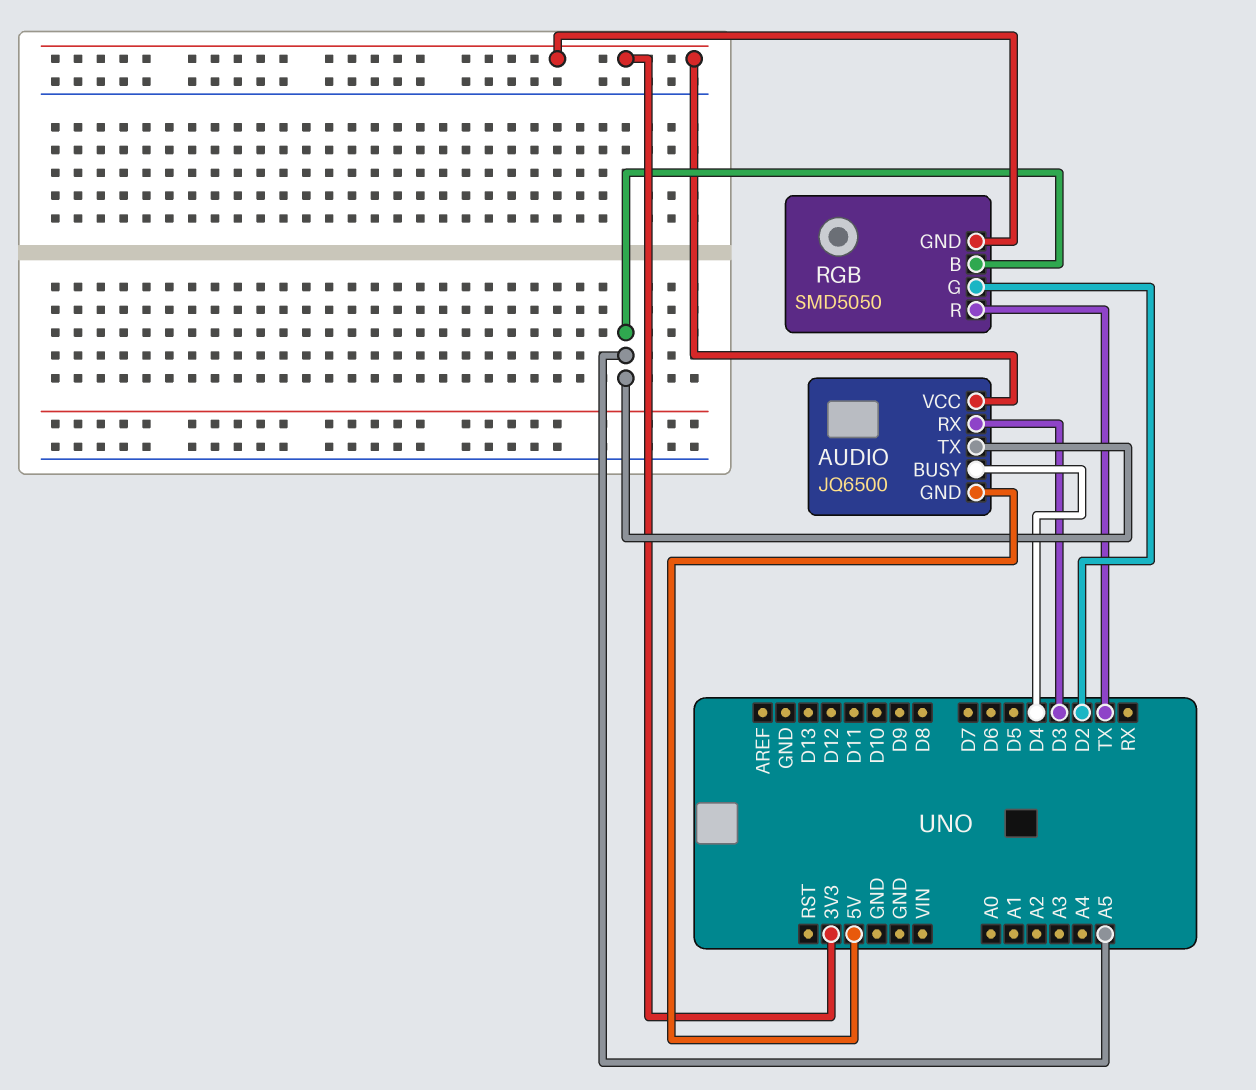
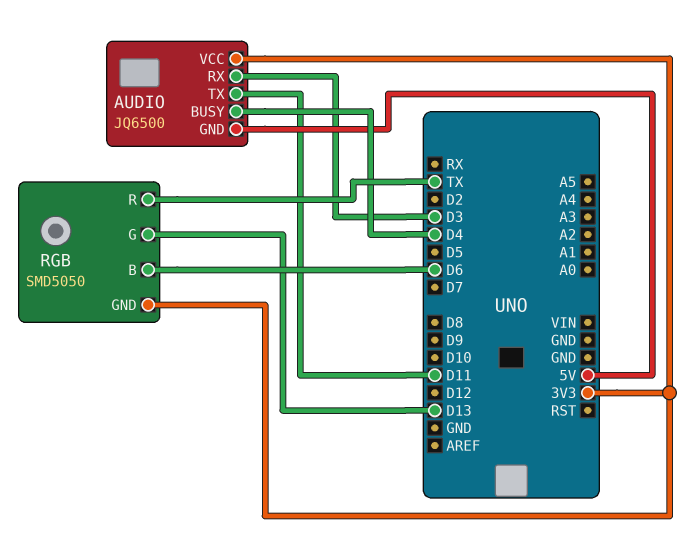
AUDIO pin TX: A5 -> D11
RGB pin B: A5 -> D6
RGB pin G: D2 -> D13

